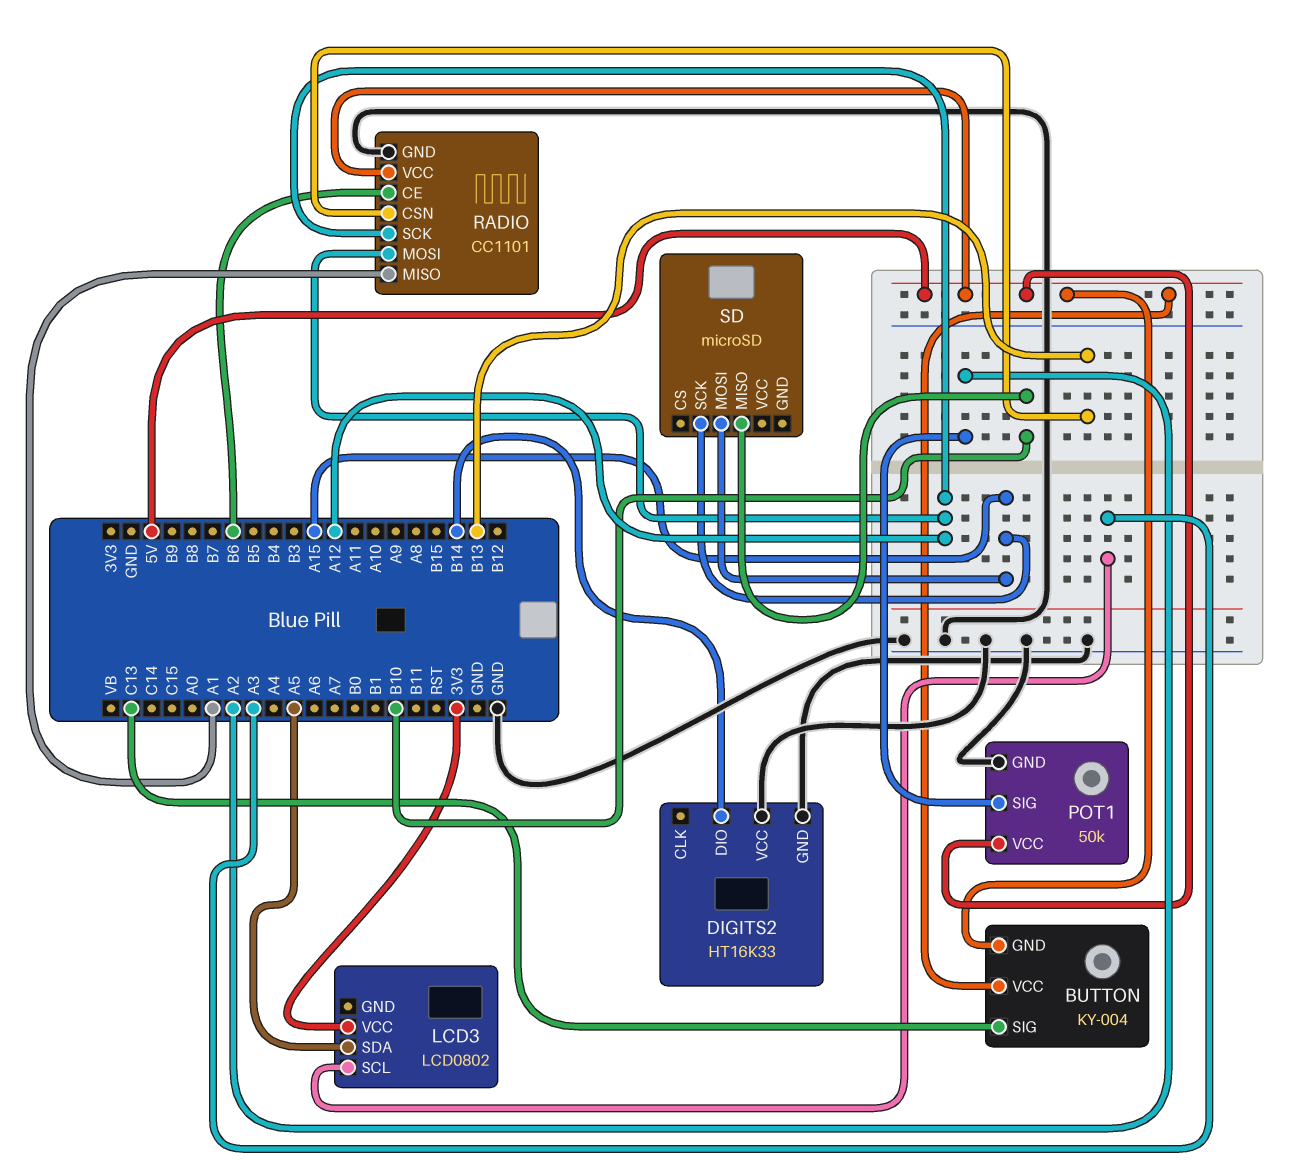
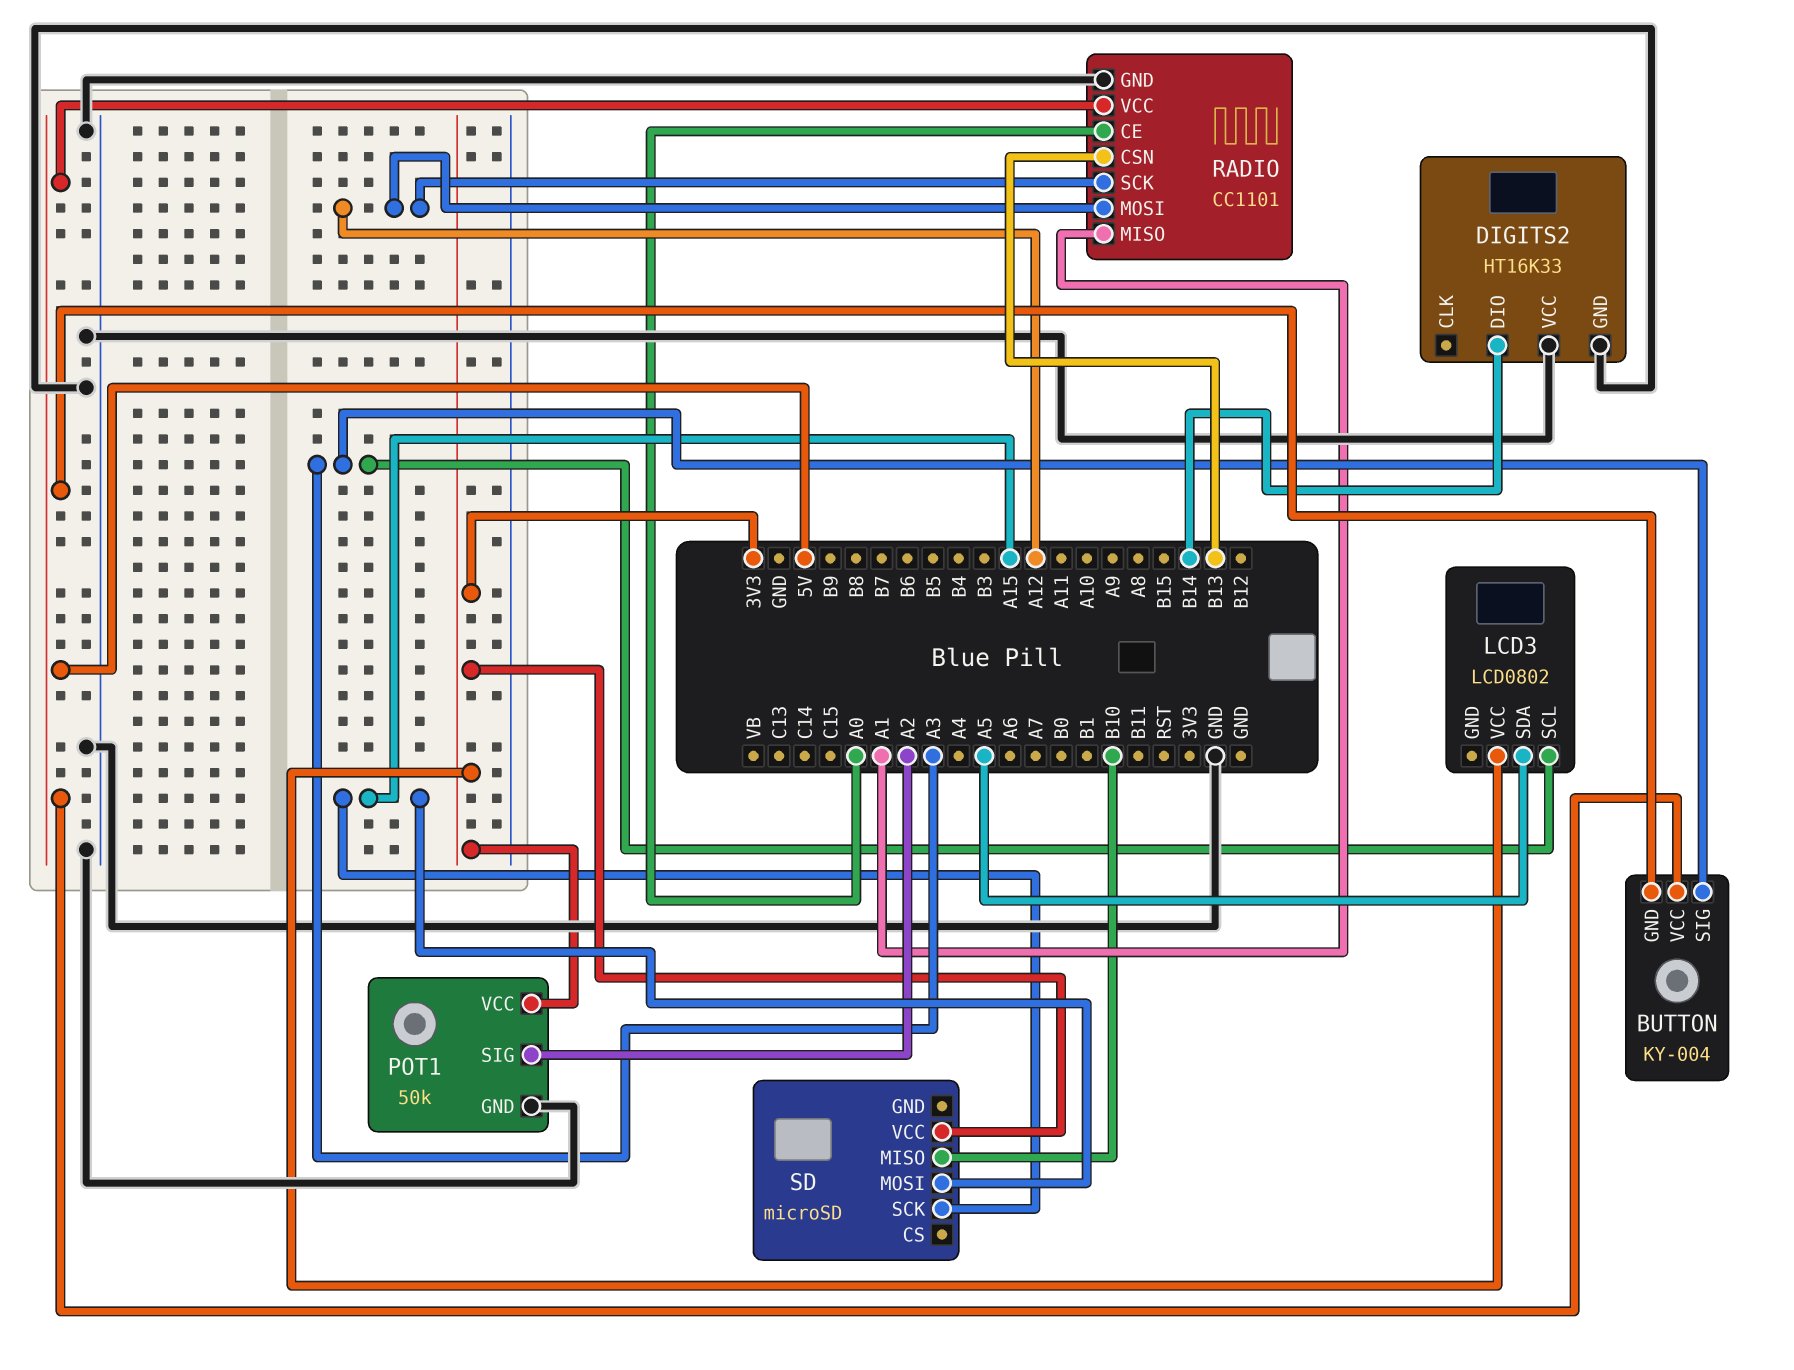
BUTTON pin SIG: C13 -> A3
POT1 pin VCC: 5V -> 3V3
RADIO pin CE: B6 -> A0
SD pin VCC: none -> 3V3

